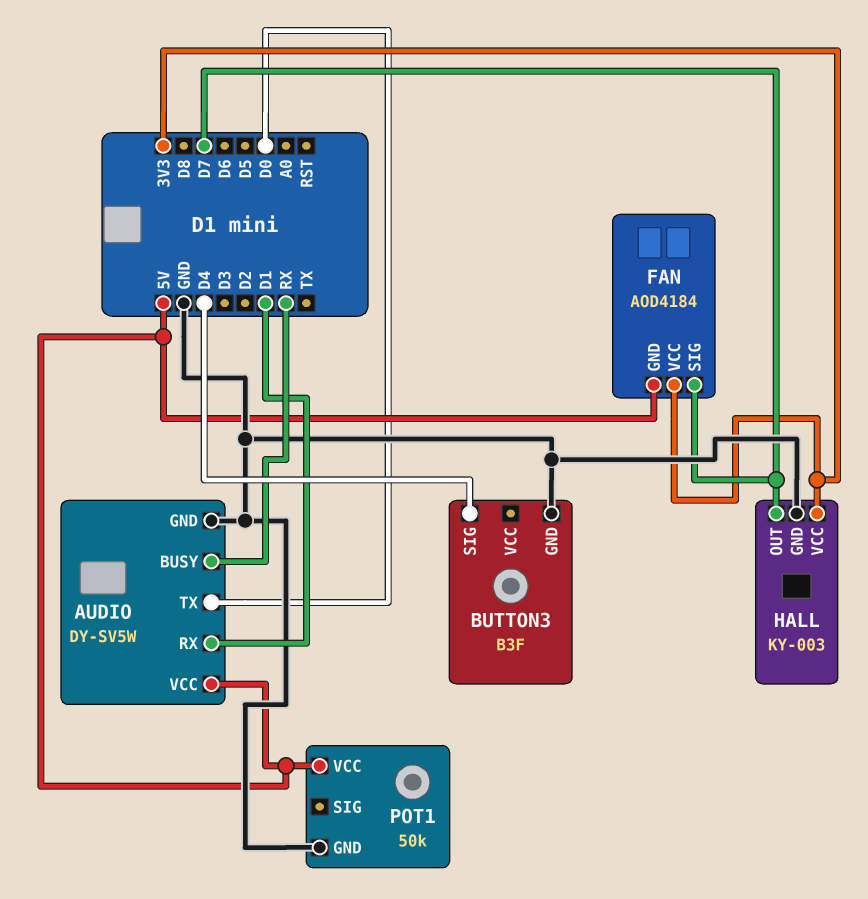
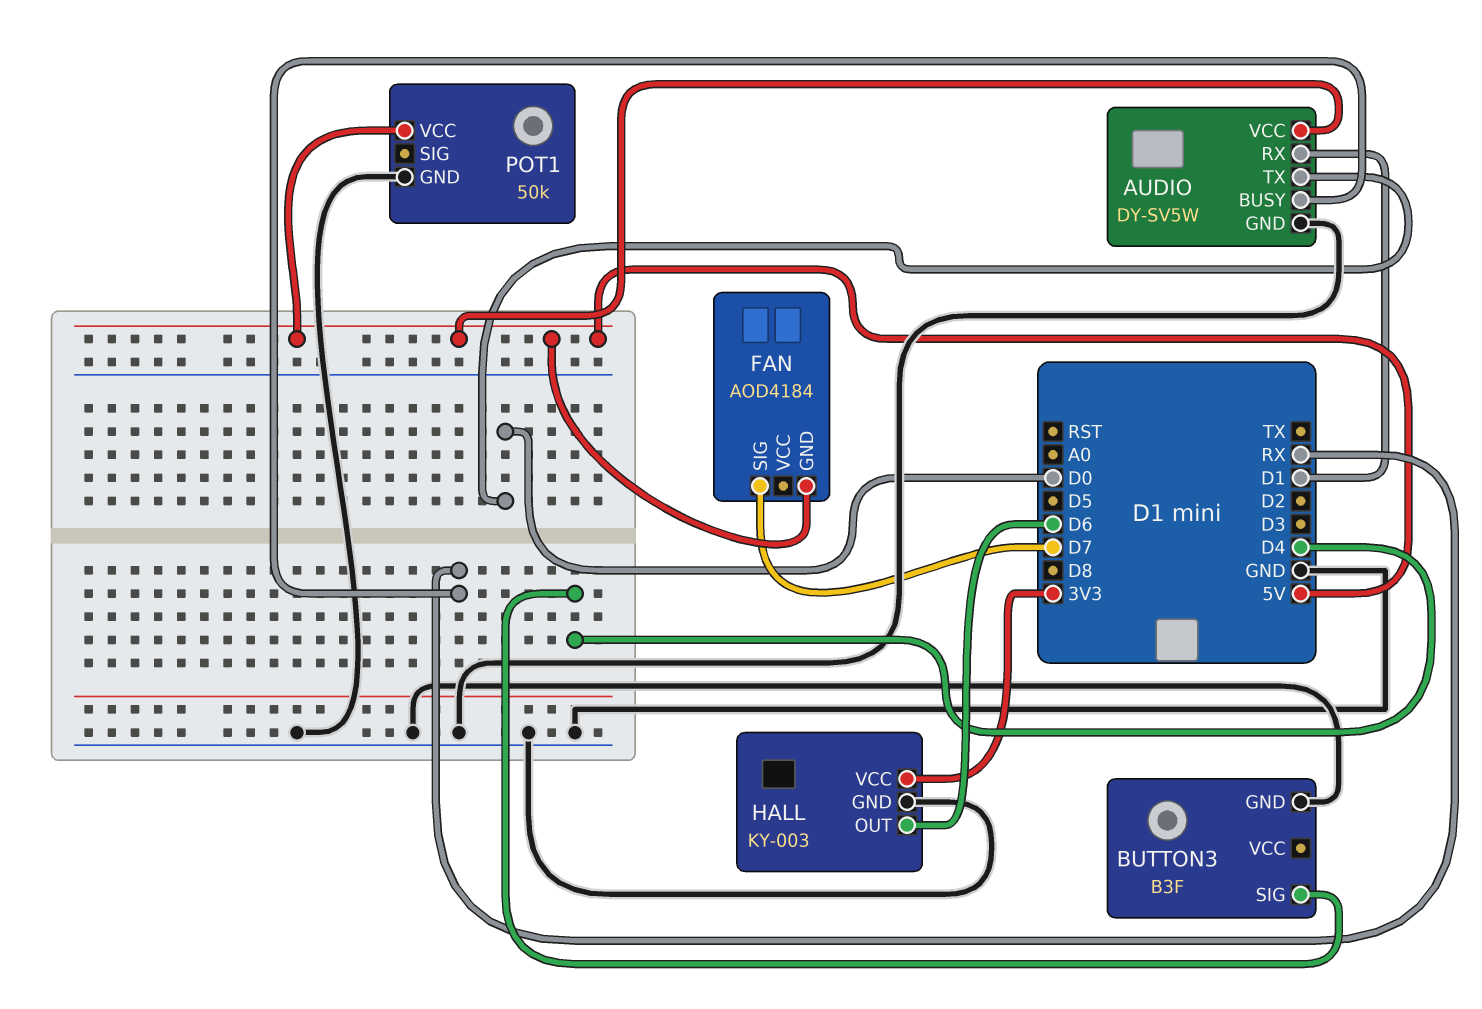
FAN pin VCC: 3V3 -> none
HALL pin OUT: D7 -> D6

